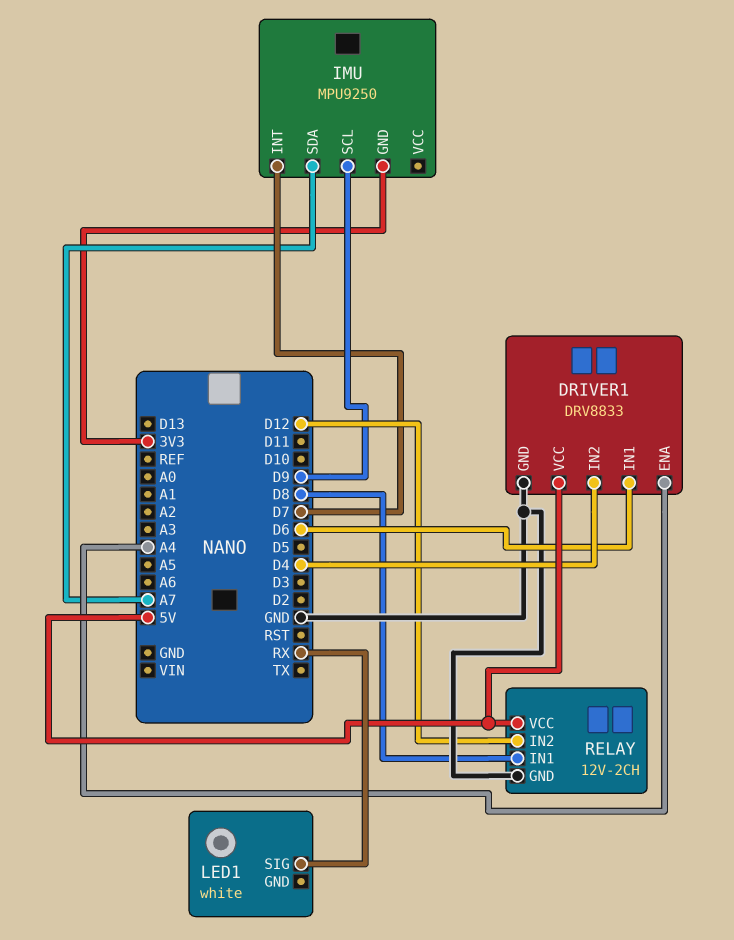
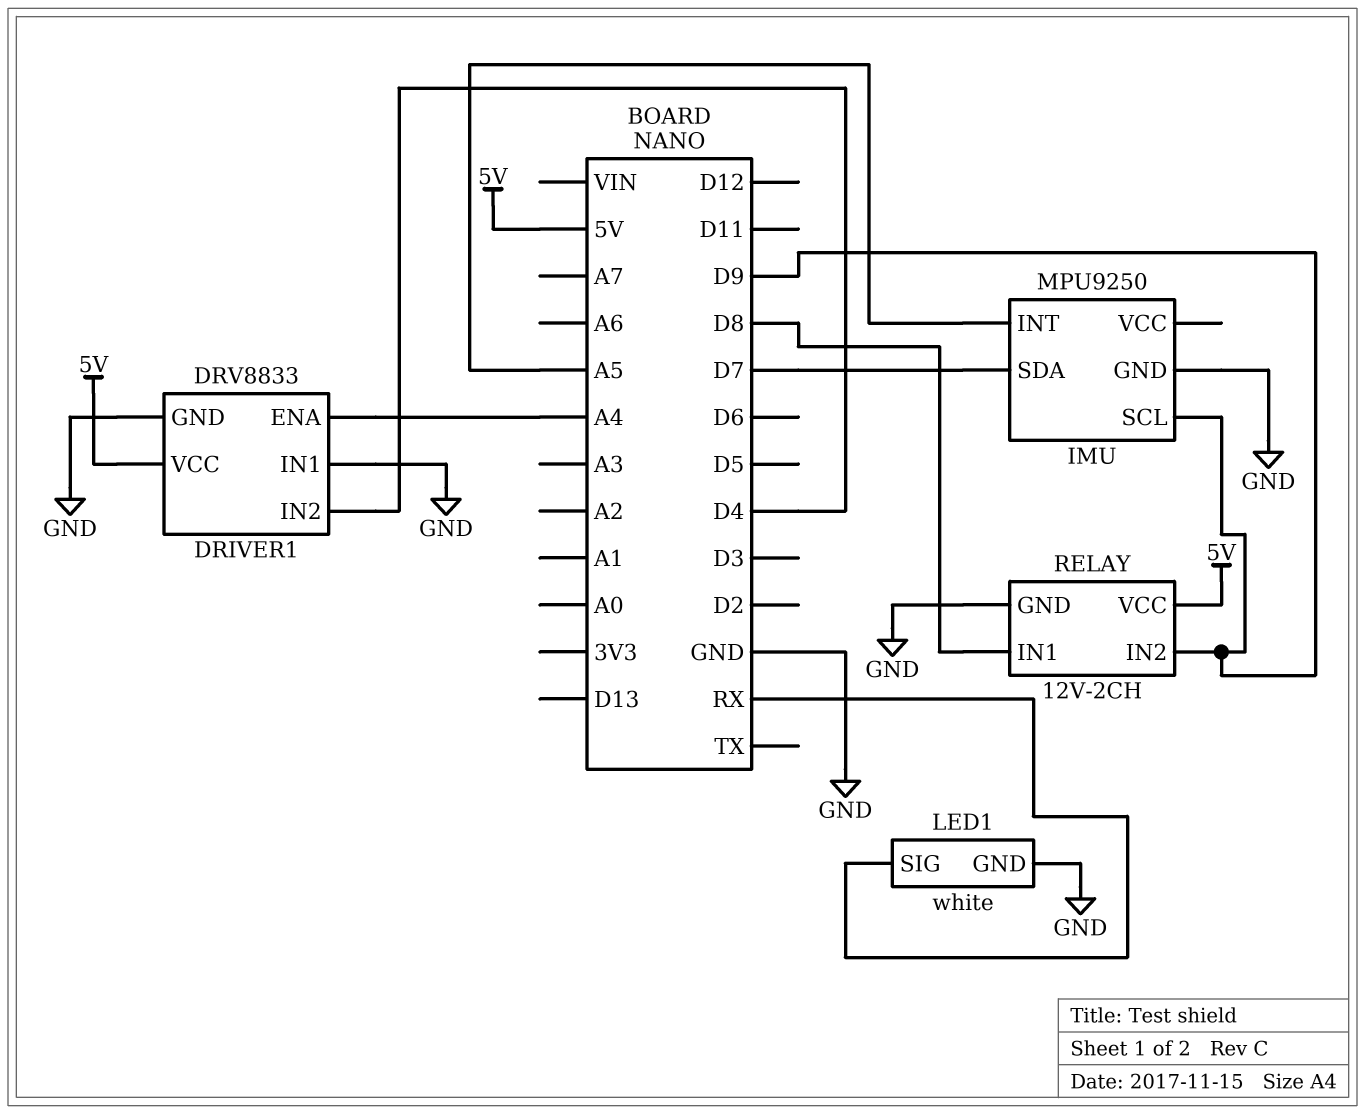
DRIVER1 pin IN1: D6 -> GND
IMU pin GND: 3V3 -> GND
IMU pin INT: D7 -> A5
IMU pin SDA: A7 -> D7
LED1 pin GND: none -> GND
RELAY pin IN2: D12 -> D9

